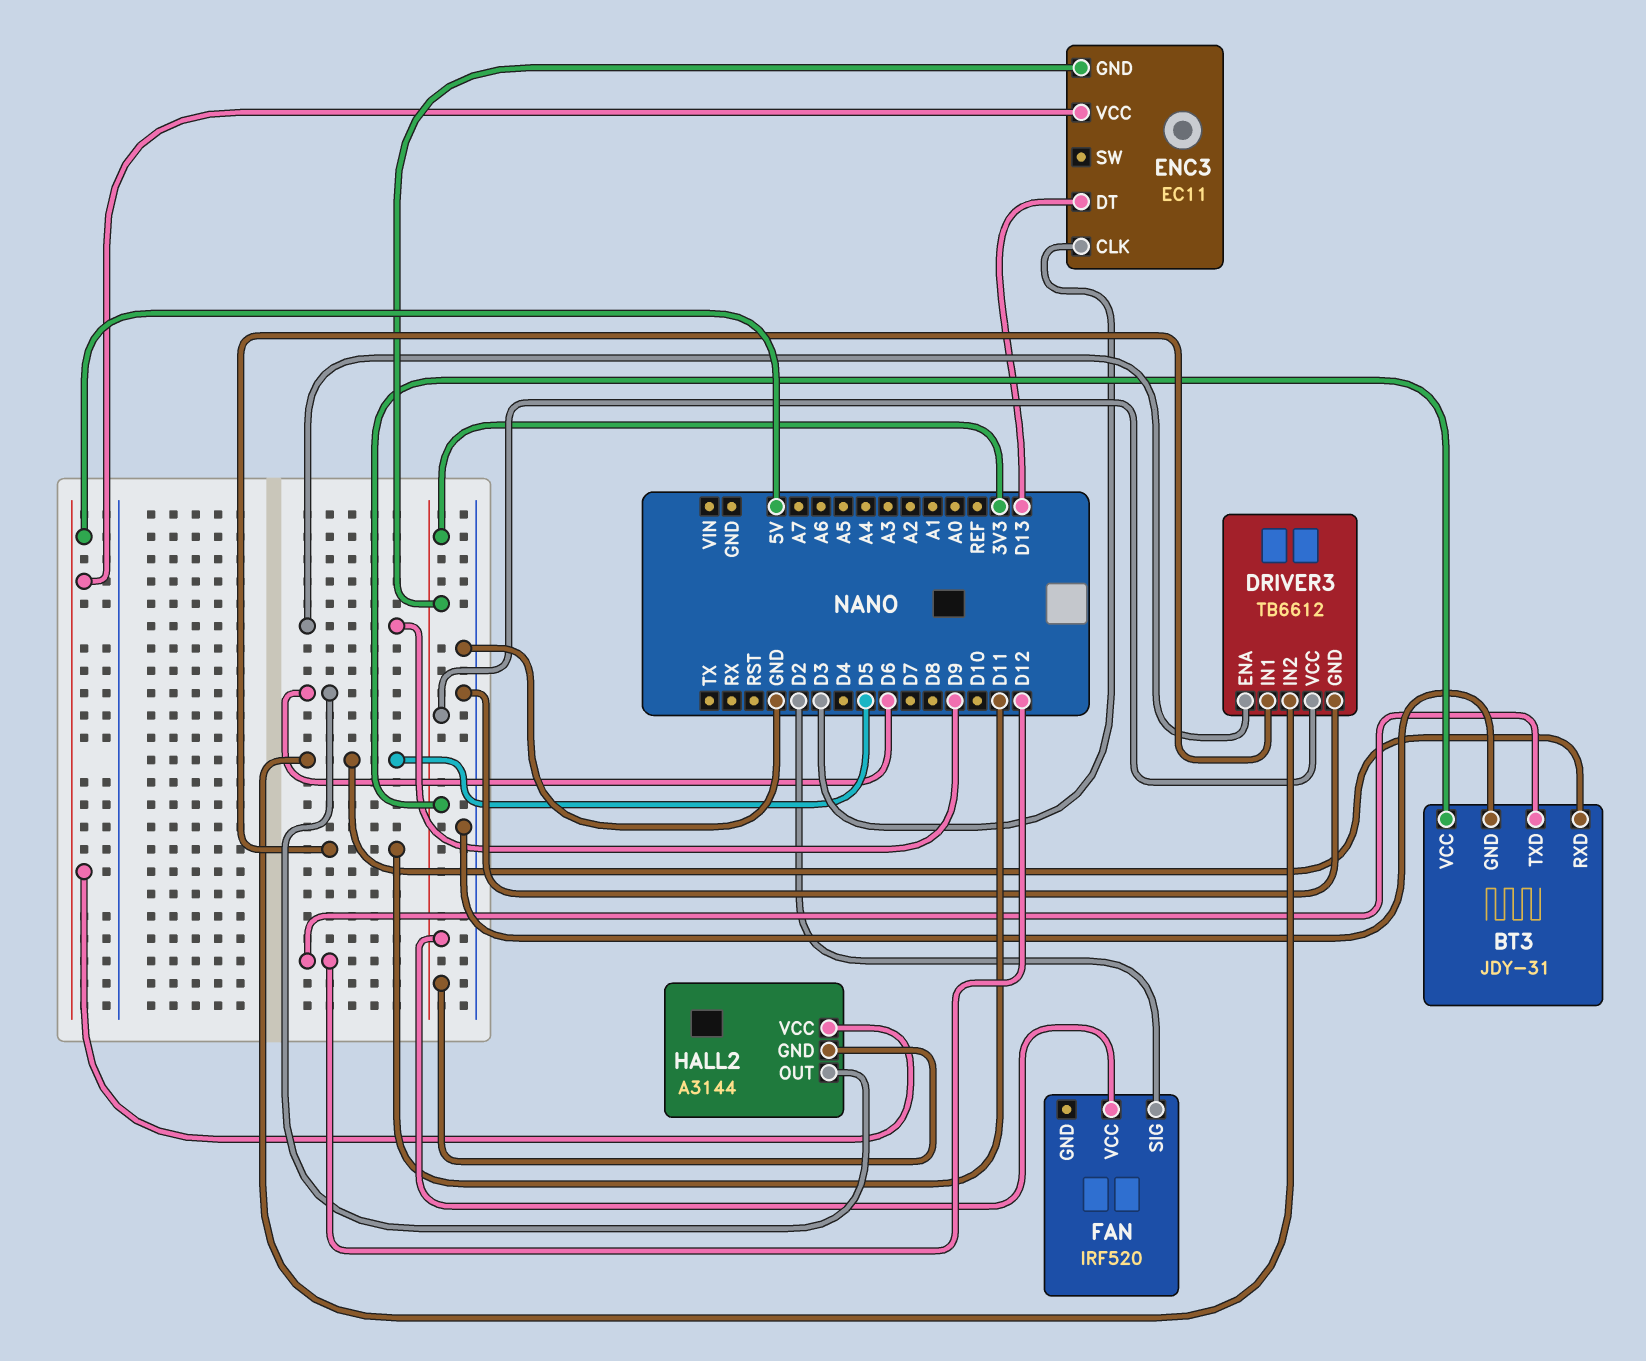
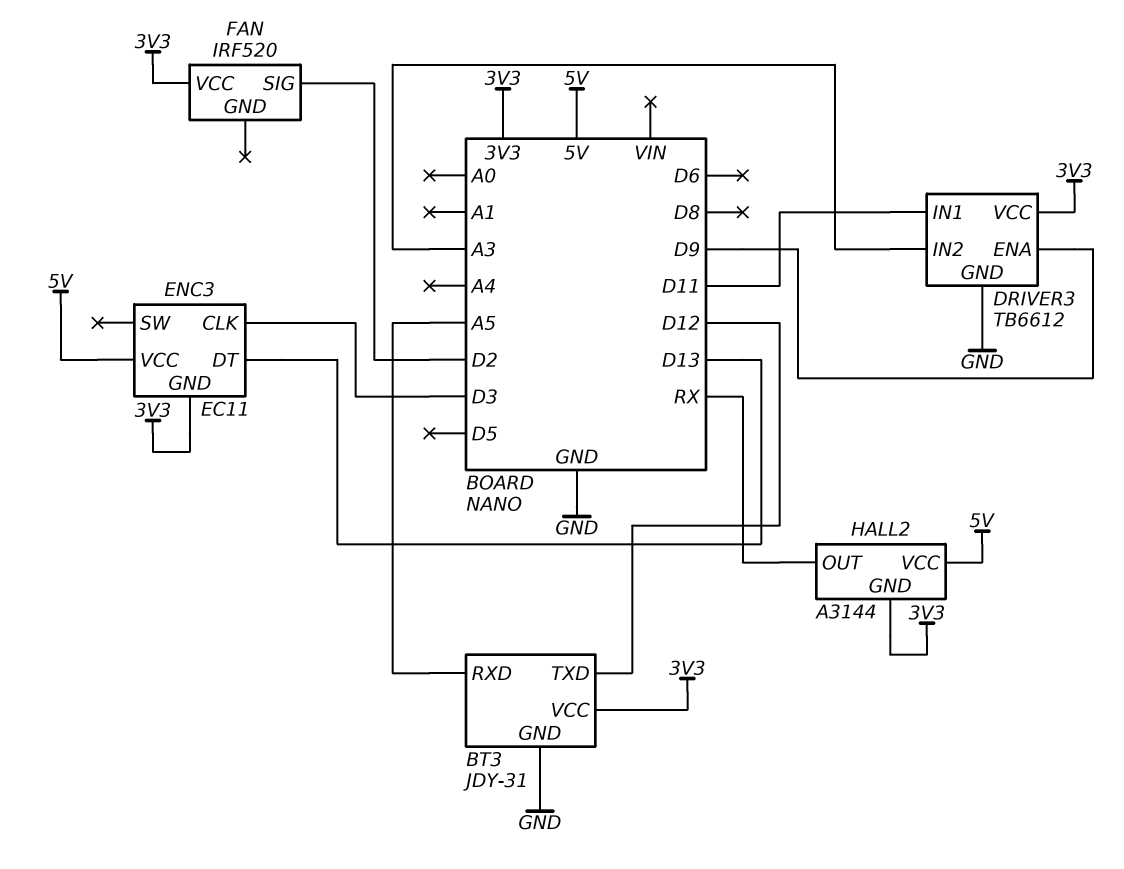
BT3 pin RXD: D5 -> A5
DRIVER3 pin IN2: D5 -> A3
HALL2 pin OUT: D6 -> RX

